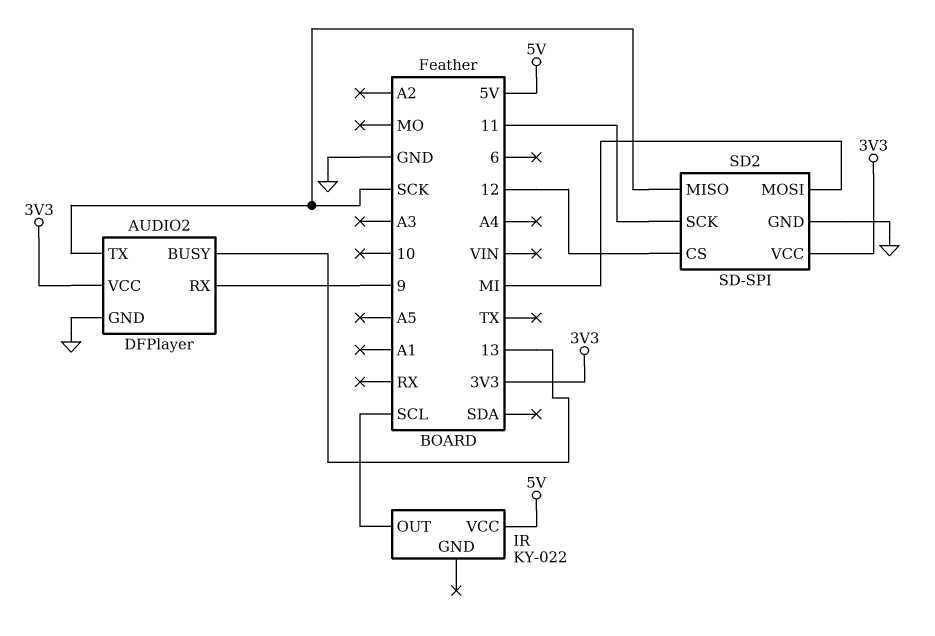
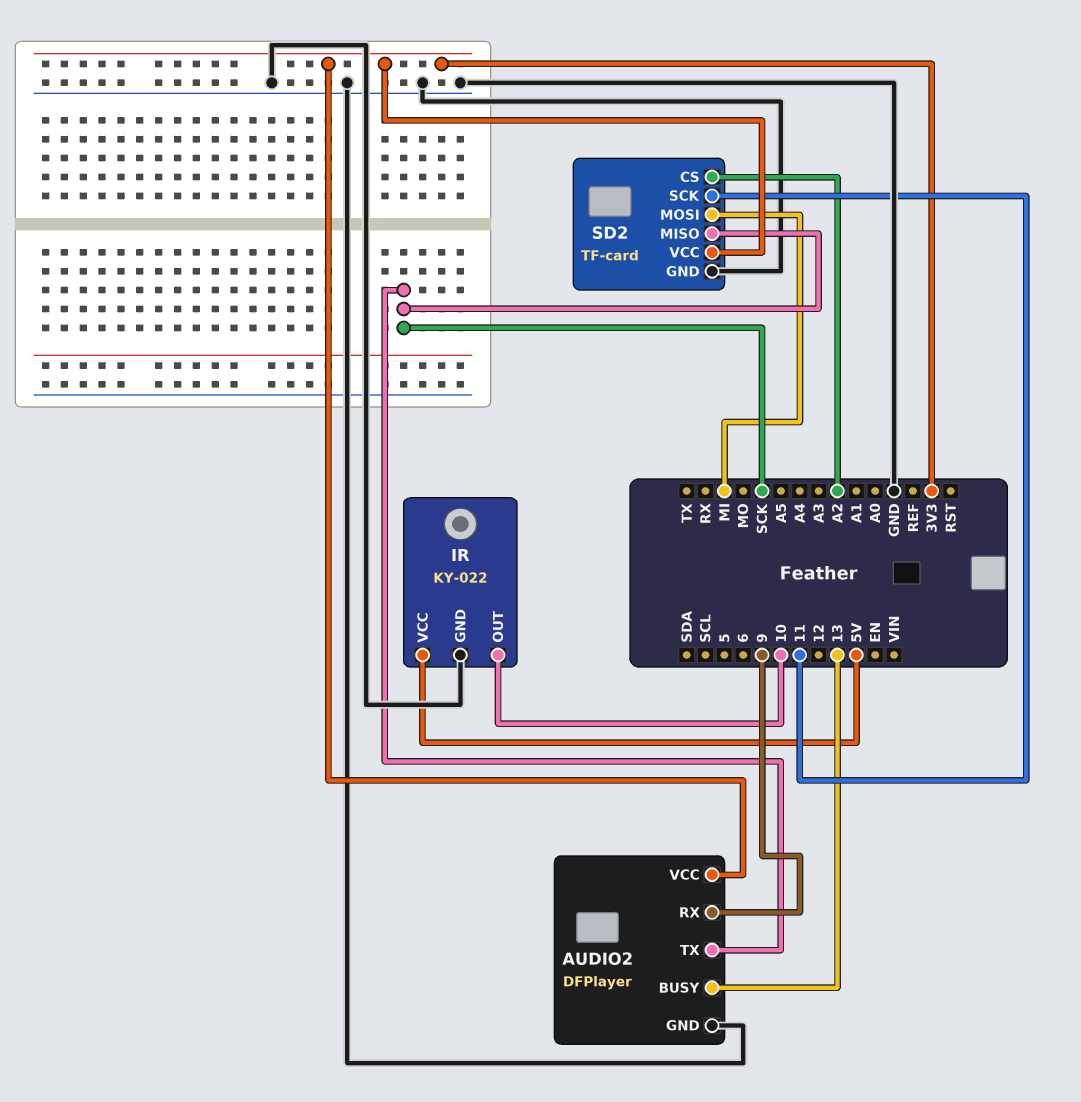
IR pin GND: none -> GND
IR pin OUT: SCL -> 10
SD2: SD-SPI -> TF-card
SD2 pin CS: 12 -> A2

